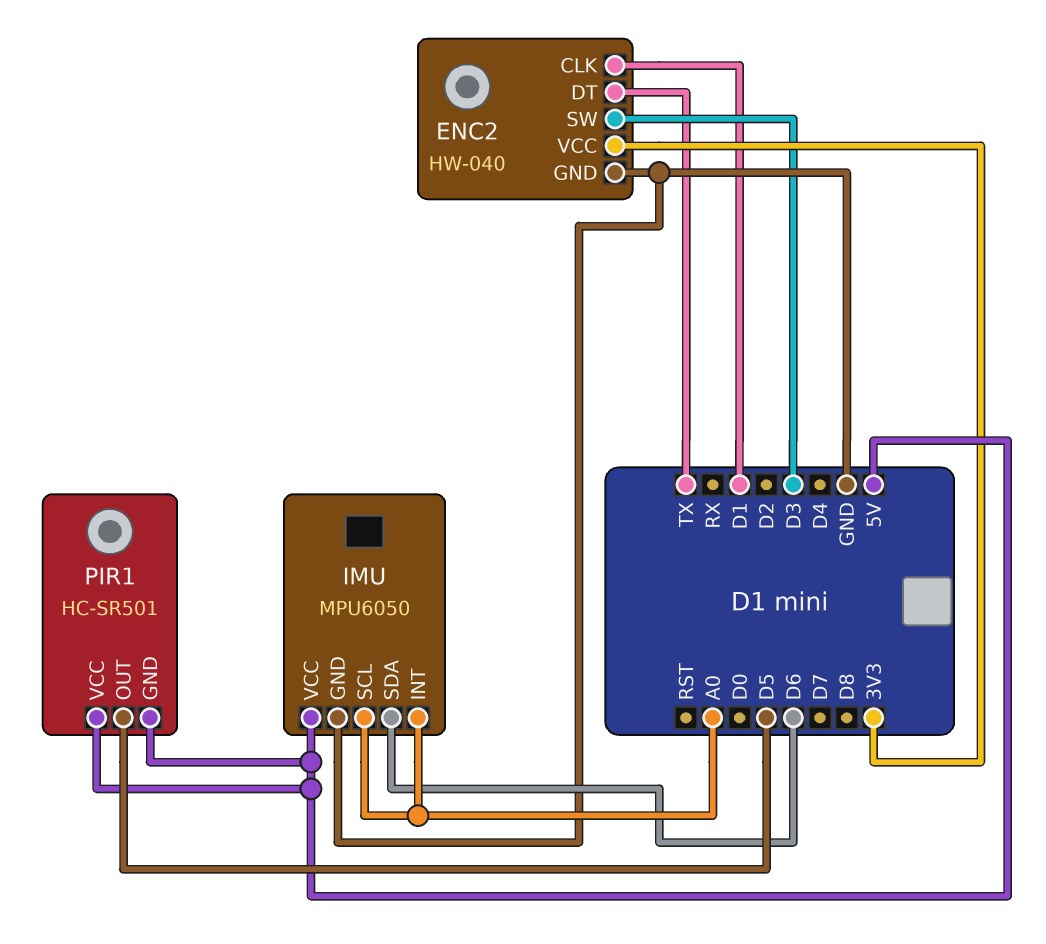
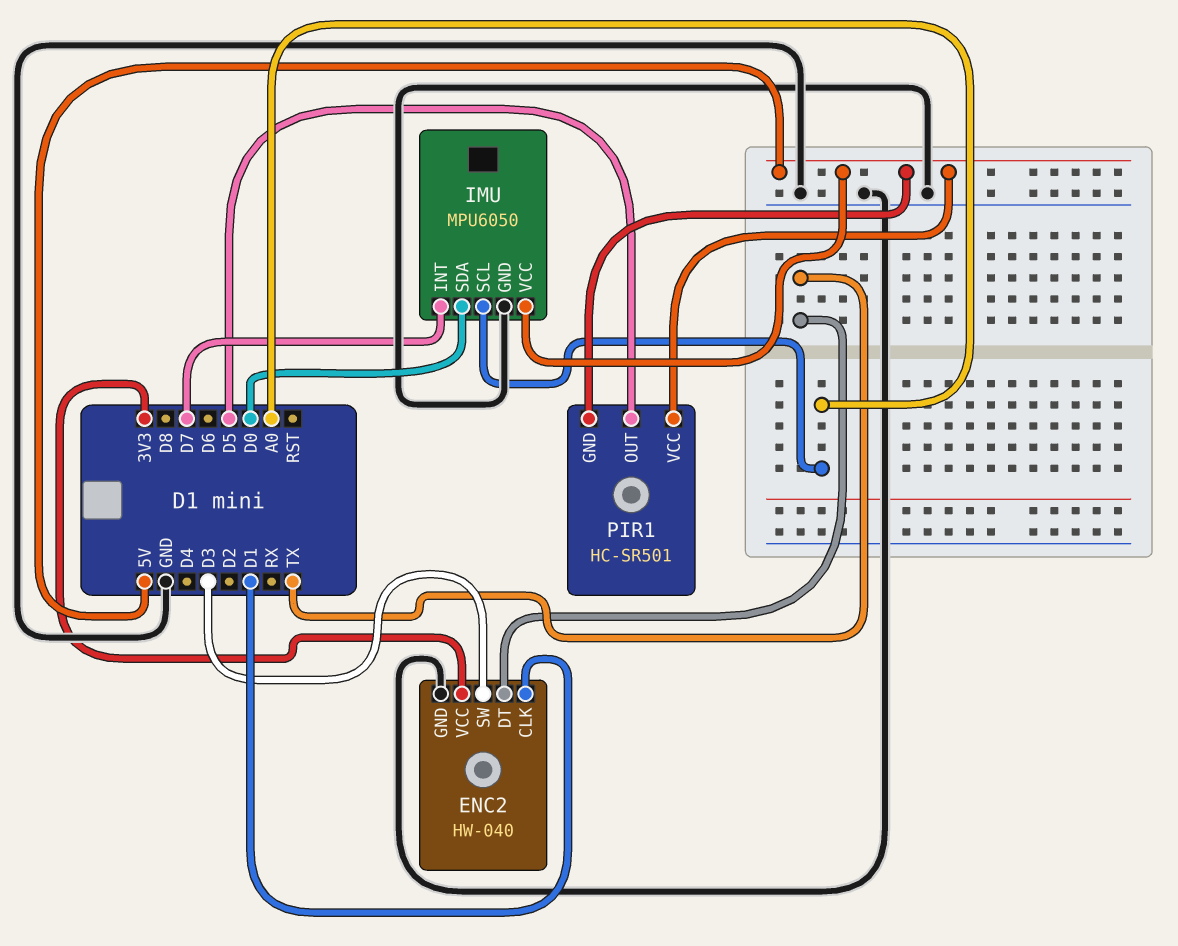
IMU pin INT: A0 -> D7
IMU pin SDA: D6 -> D0

